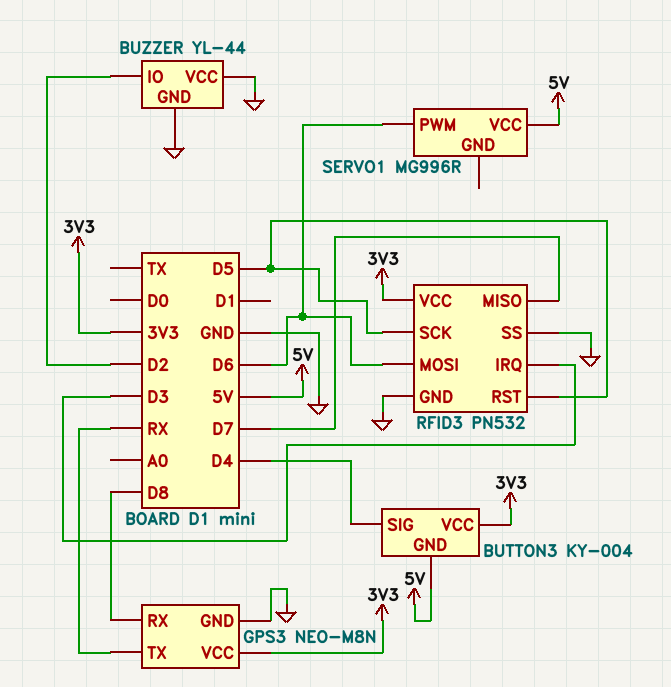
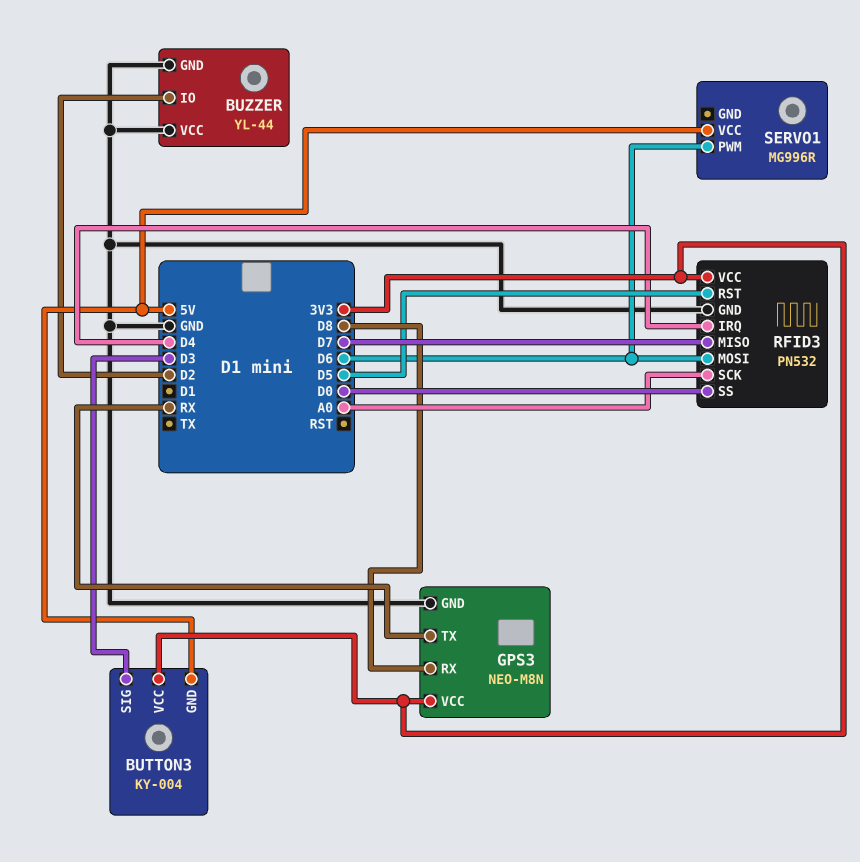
BUTTON3 pin SIG: D4 -> D3
RFID3 pin IRQ: D3 -> D4
RFID3 pin SCK: D5 -> A0
RFID3 pin SS: GND -> D0

